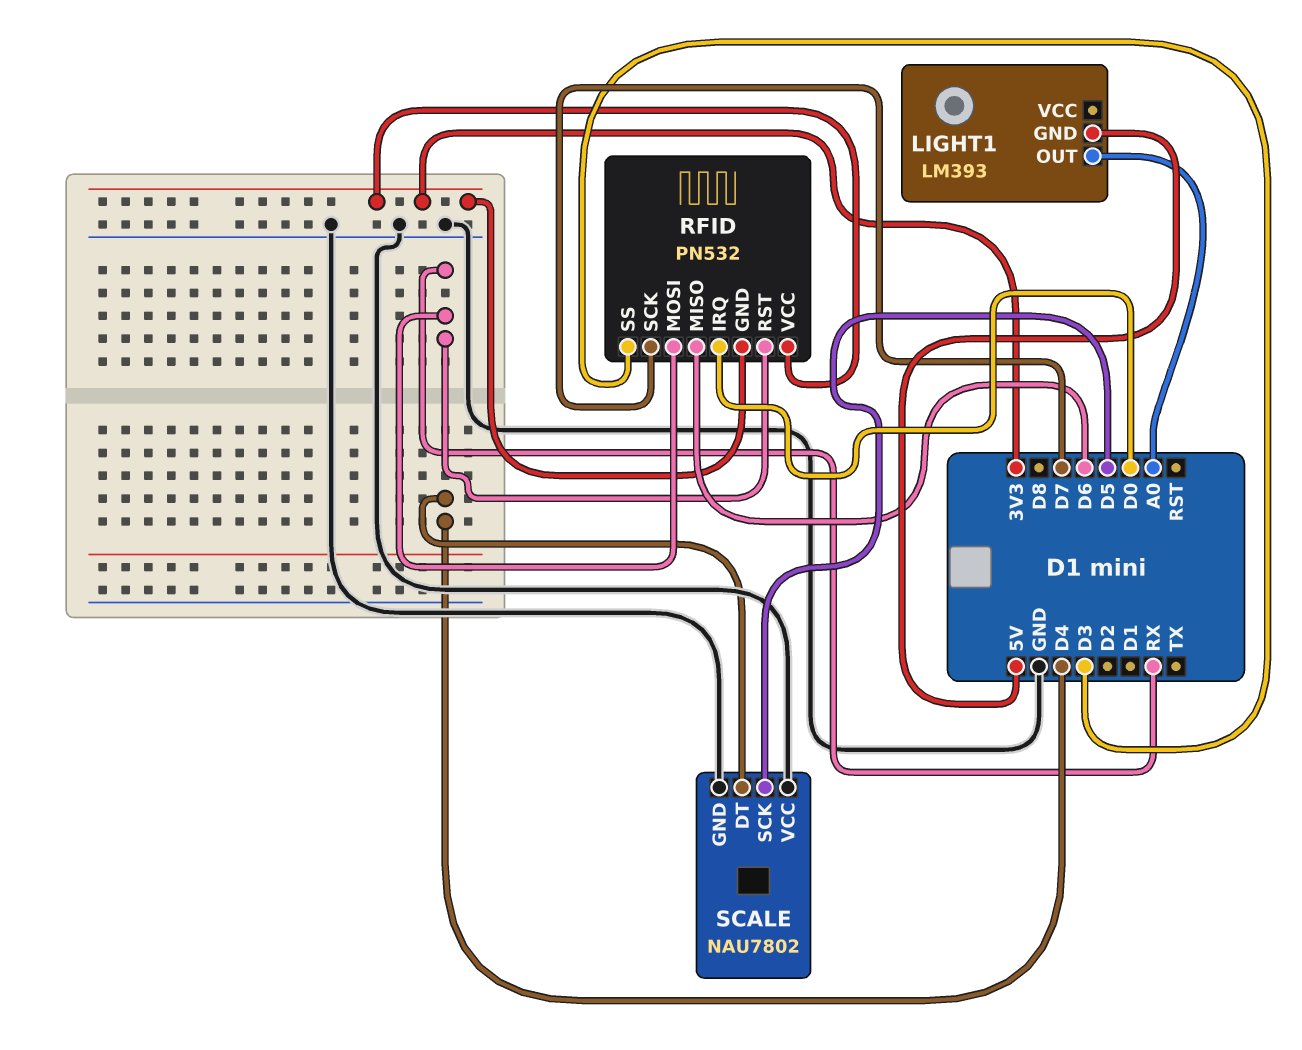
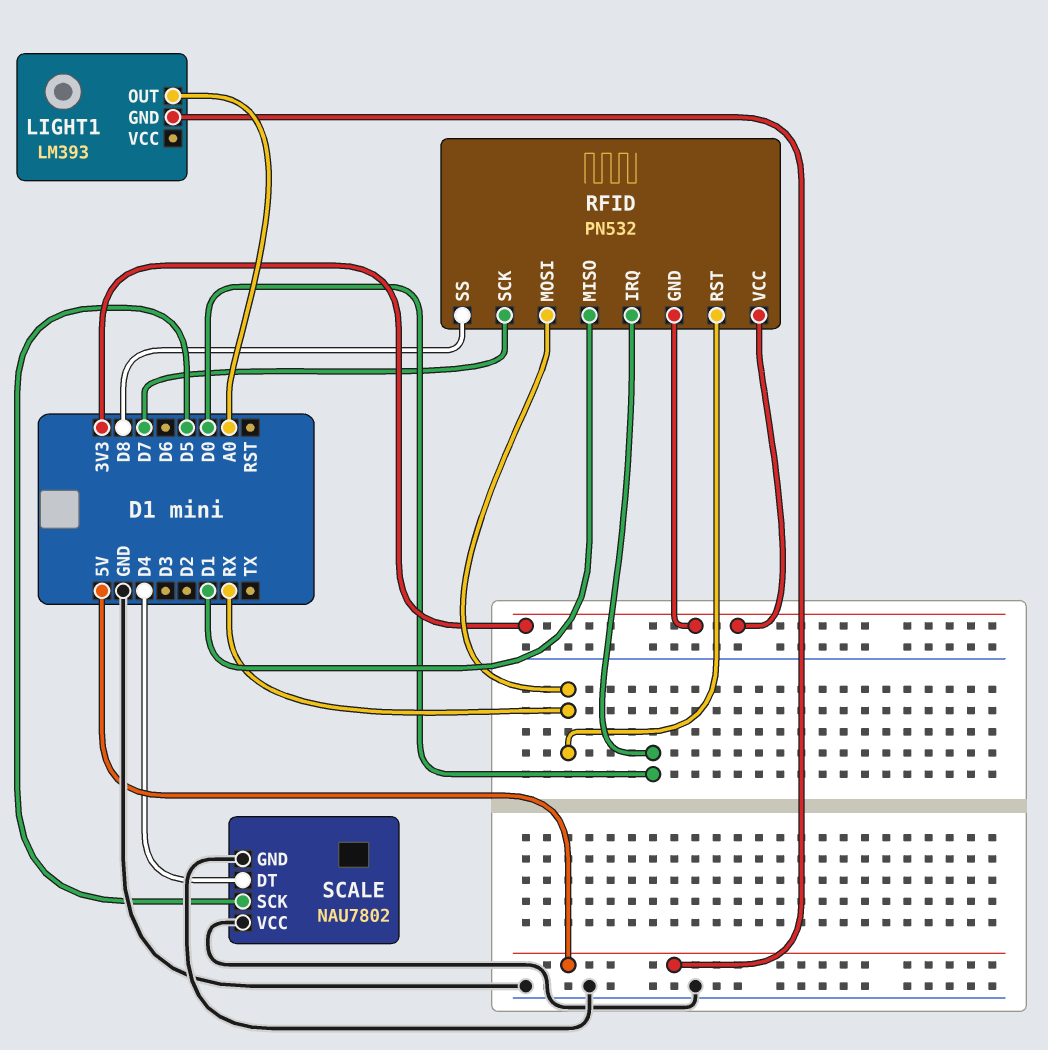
RFID pin MISO: D6 -> D1
RFID pin SS: D3 -> D8

